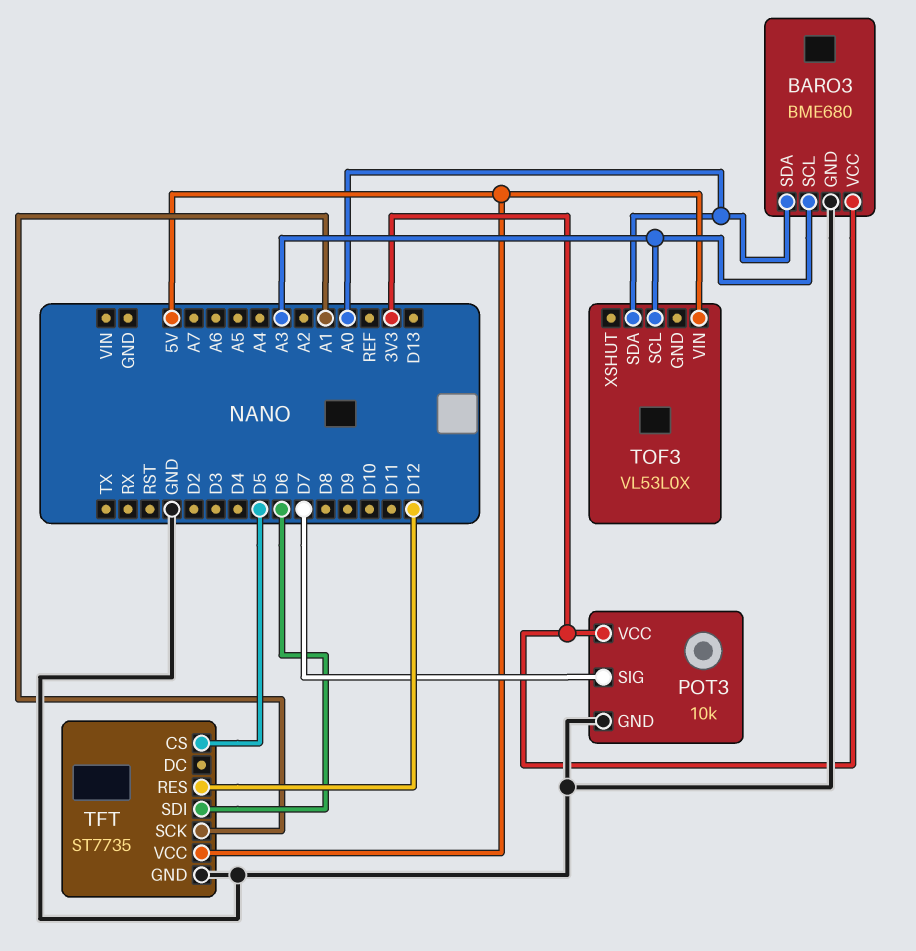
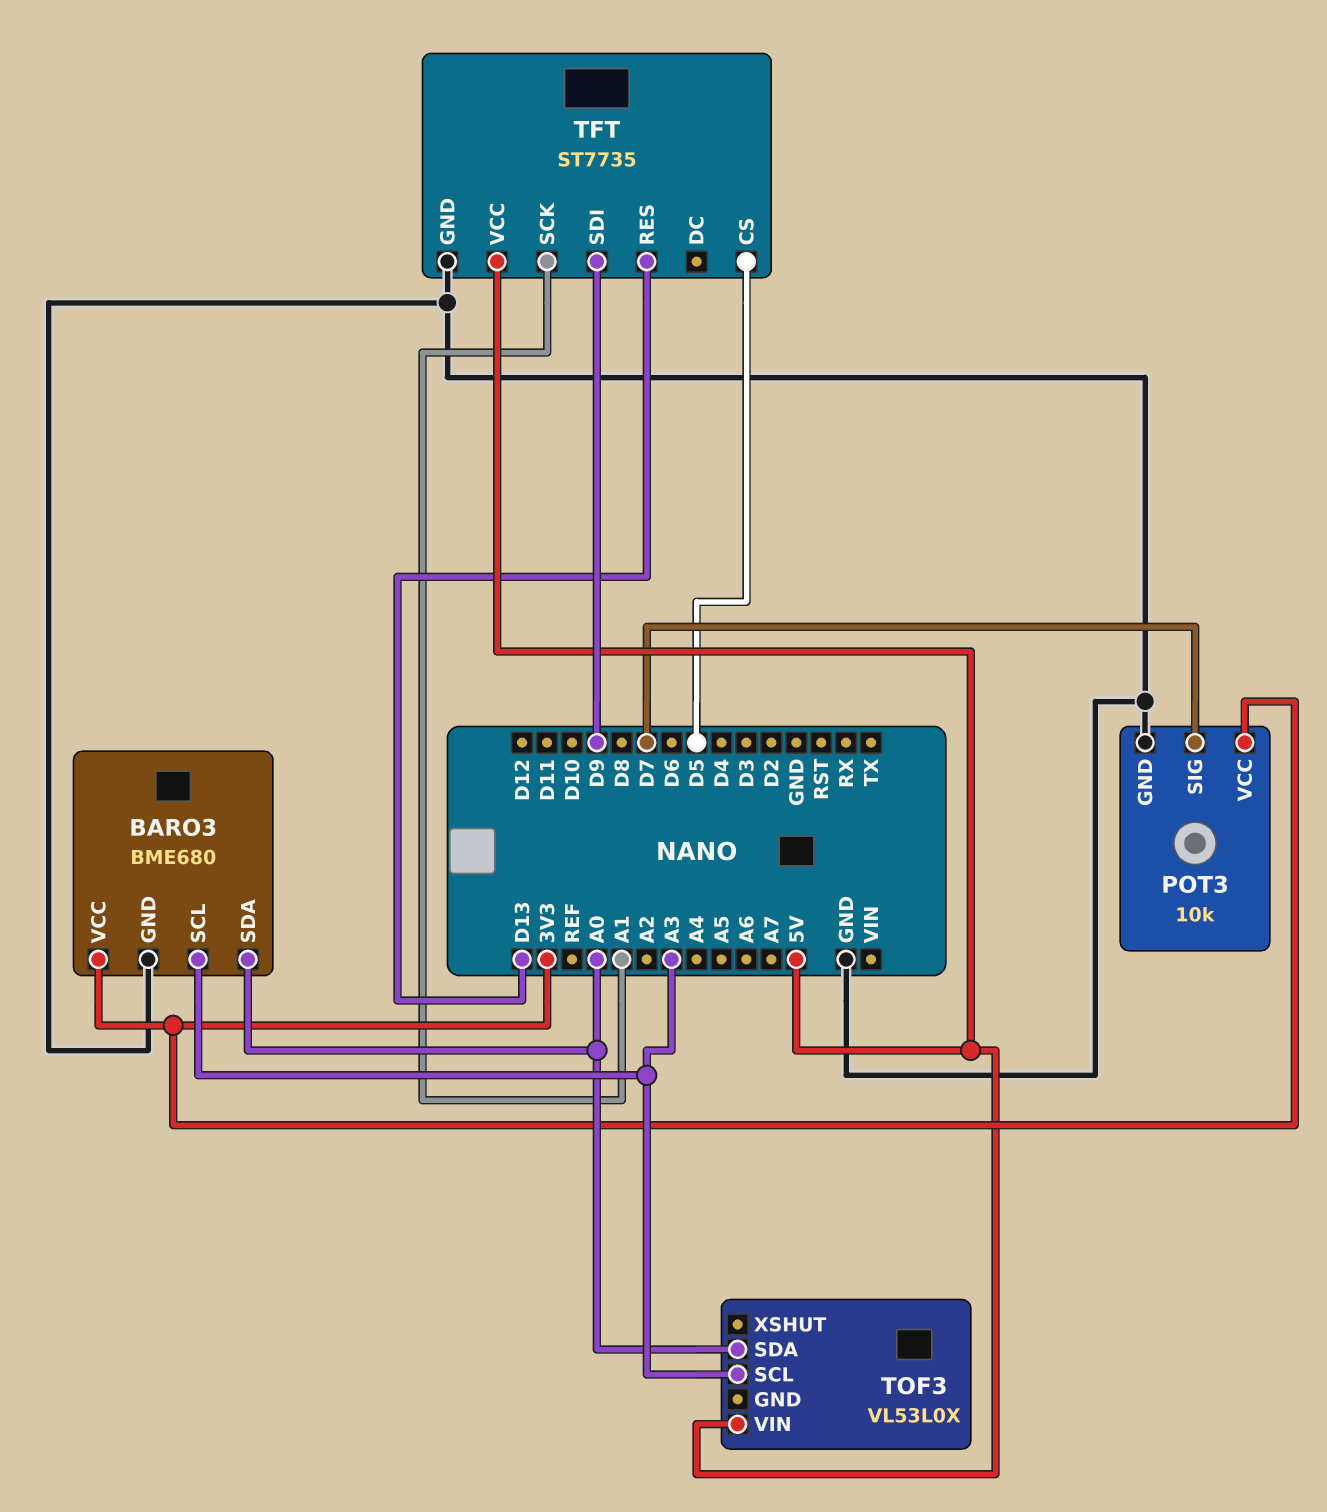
TFT pin RES: D12 -> D13
TFT pin SDI: D6 -> D9

